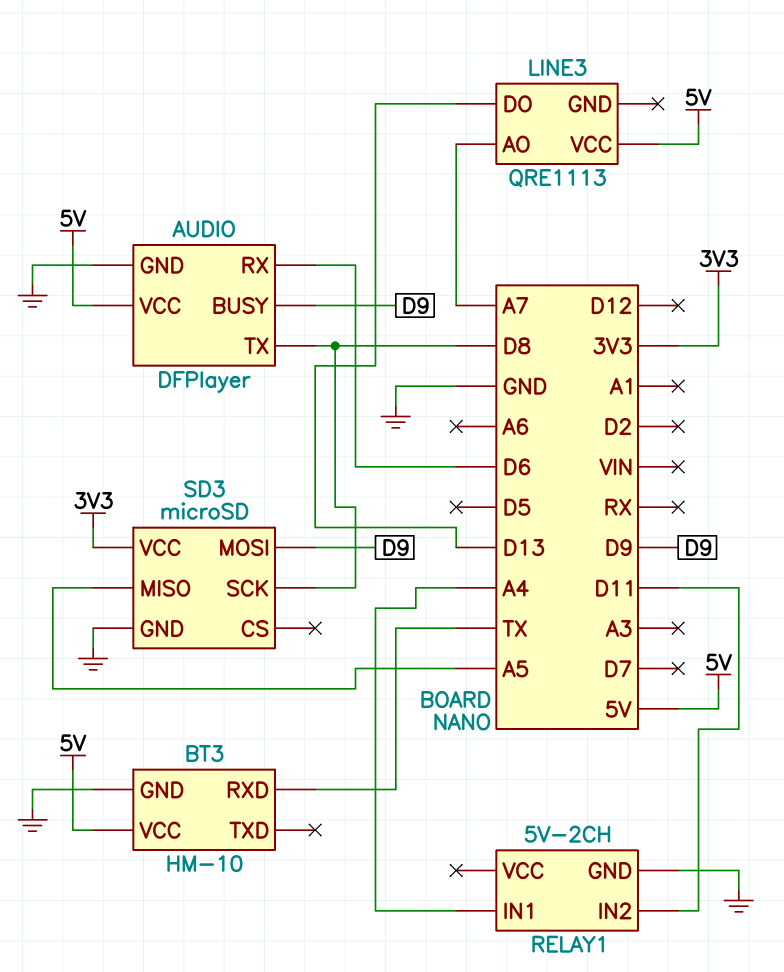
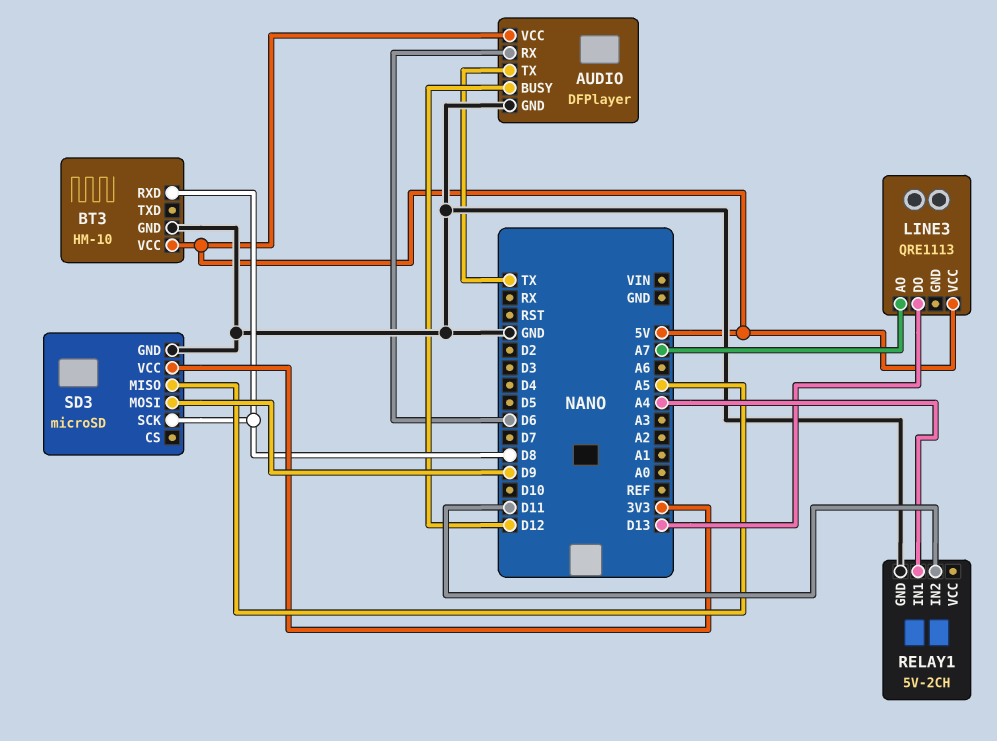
AUDIO pin BUSY: D9 -> D12
AUDIO pin TX: D8 -> TX
BT3 pin RXD: TX -> D8

